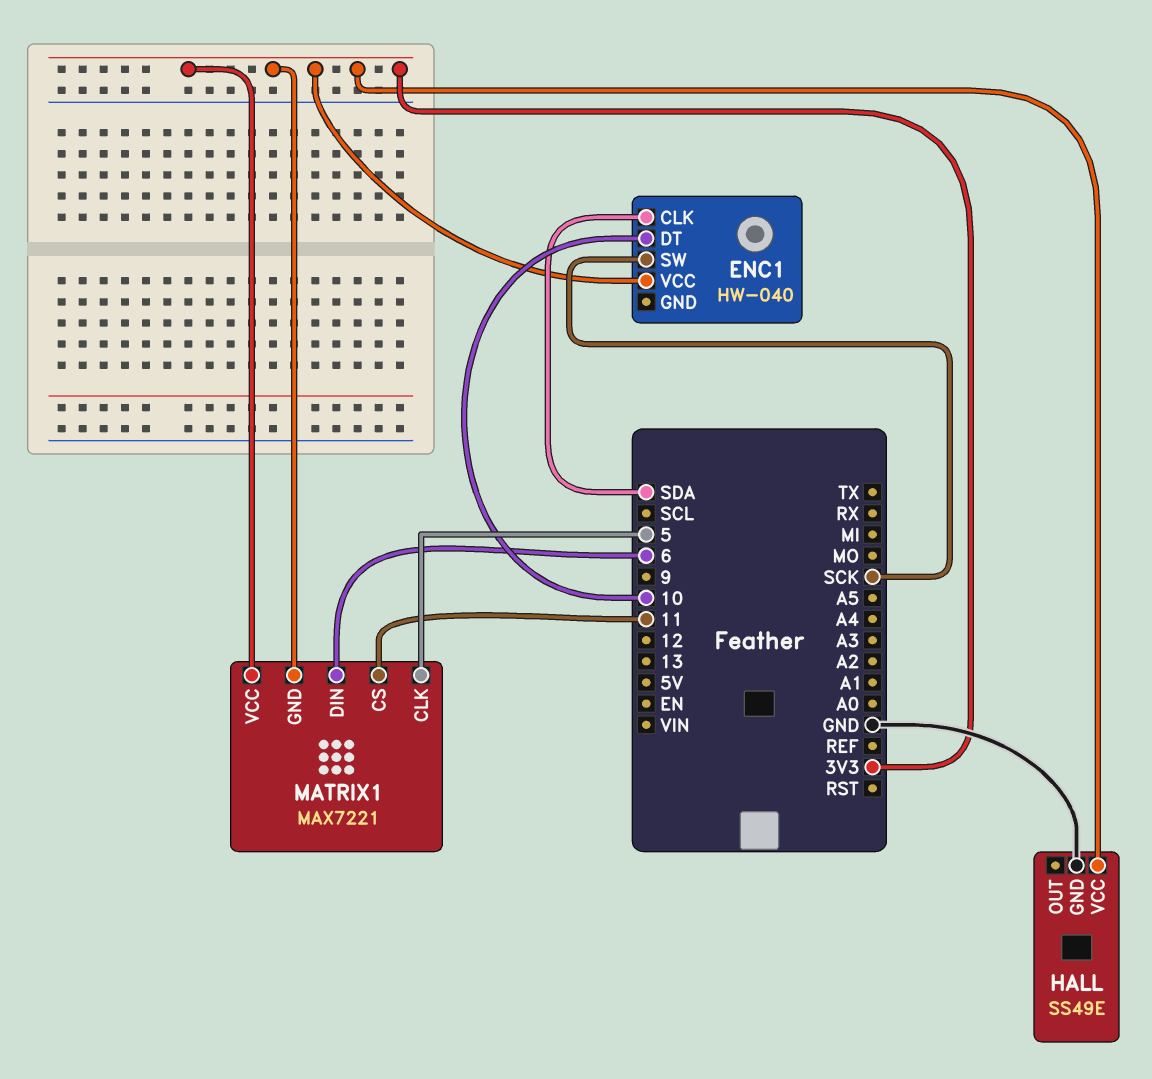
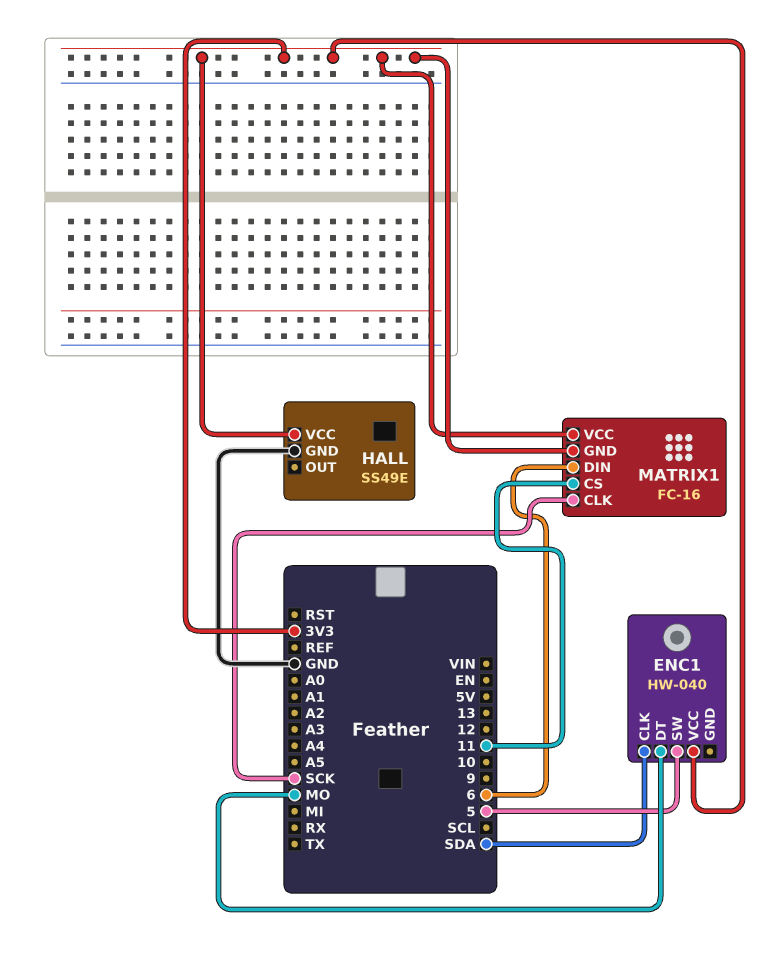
ENC1 pin DT: 10 -> MO
ENC1 pin SW: SCK -> 5
MATRIX1: MAX7221 -> FC-16
MATRIX1 pin CLK: 5 -> SCK

